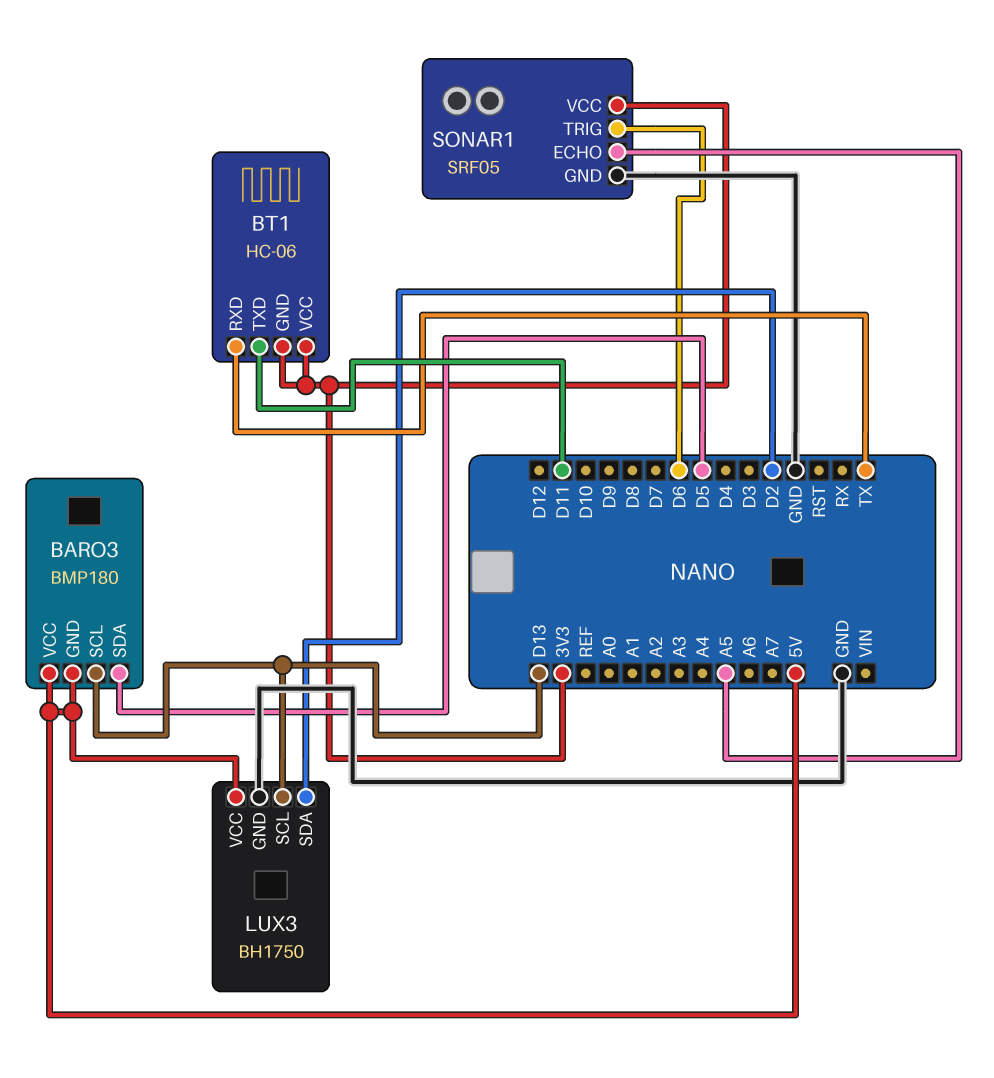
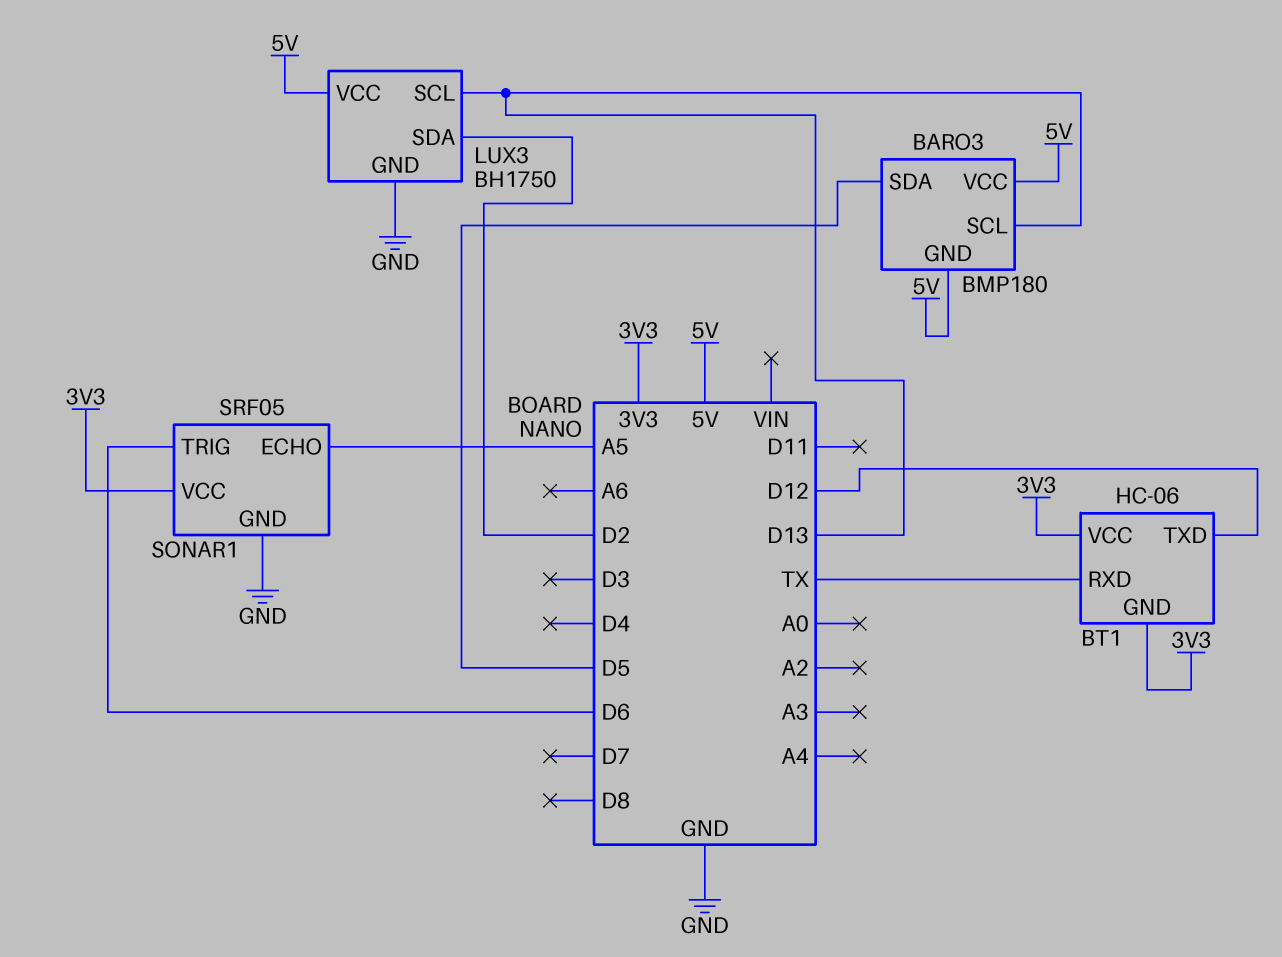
BT1 pin TXD: D11 -> D12

